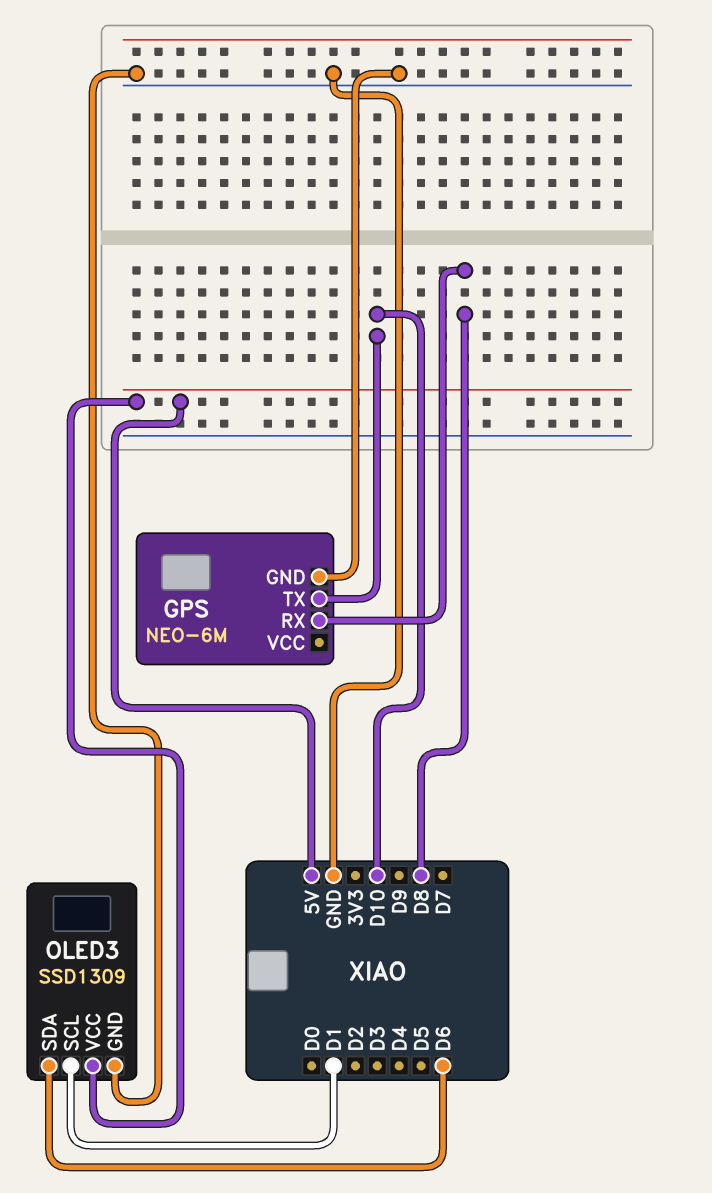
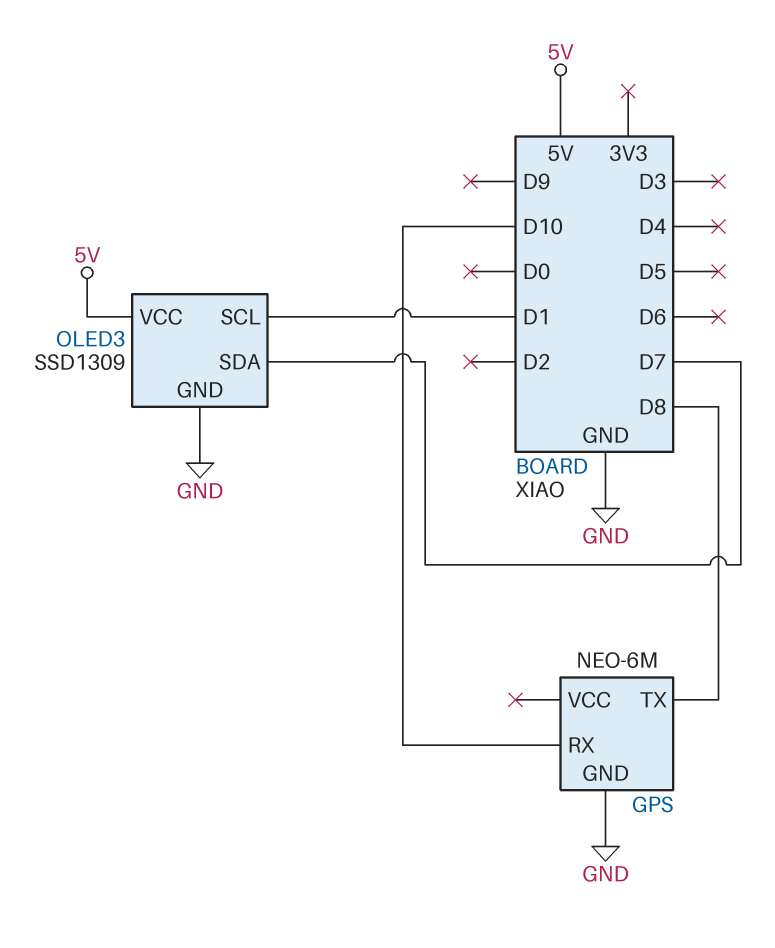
GPS pin RX: D8 -> D10
GPS pin TX: D10 -> D8
OLED3 pin SDA: D6 -> D7

